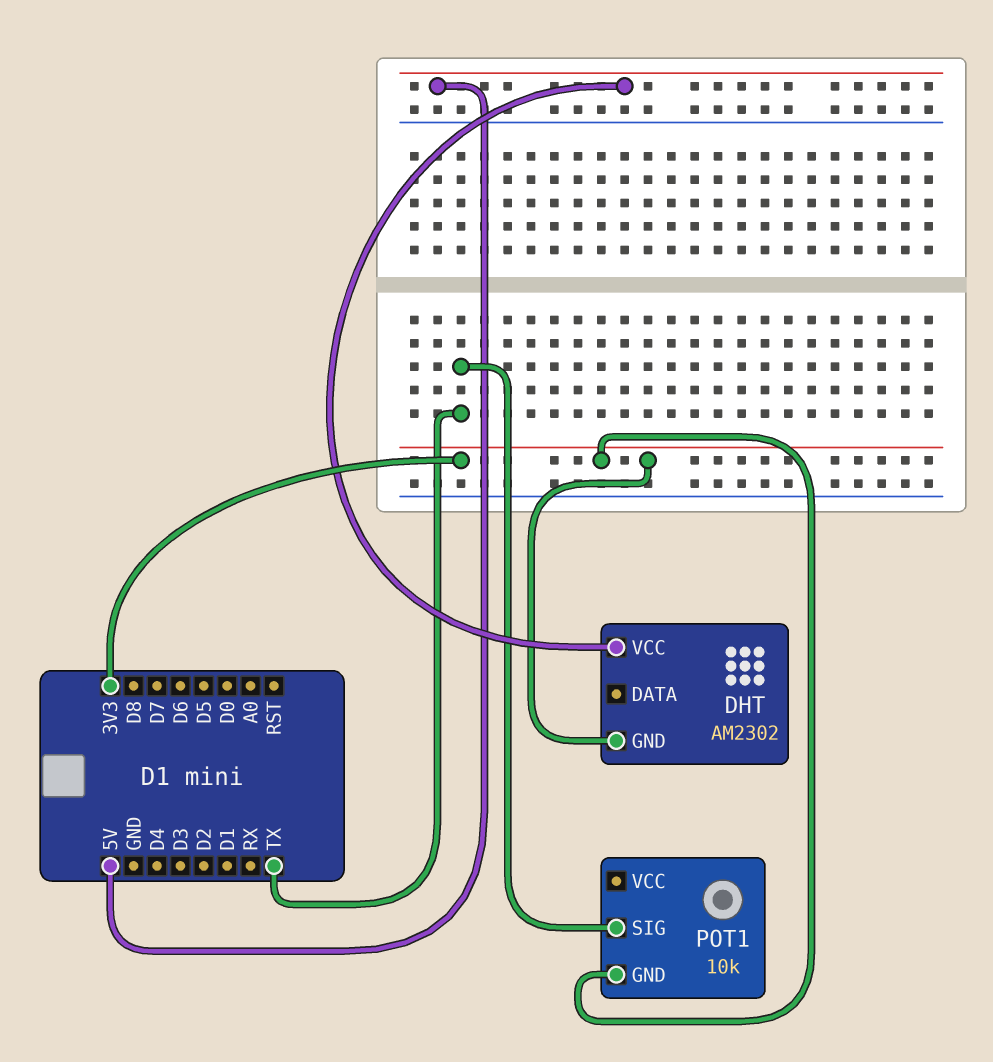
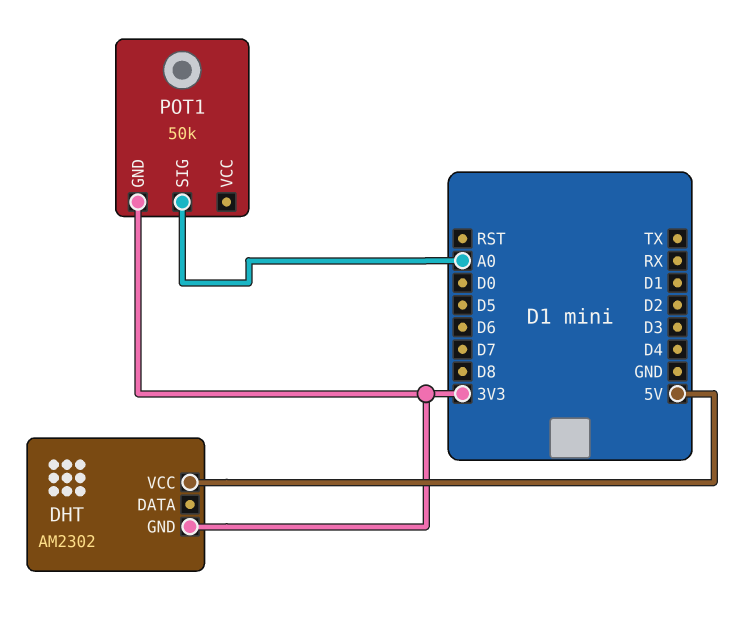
POT1: 10k -> 50k
POT1 pin SIG: TX -> A0

